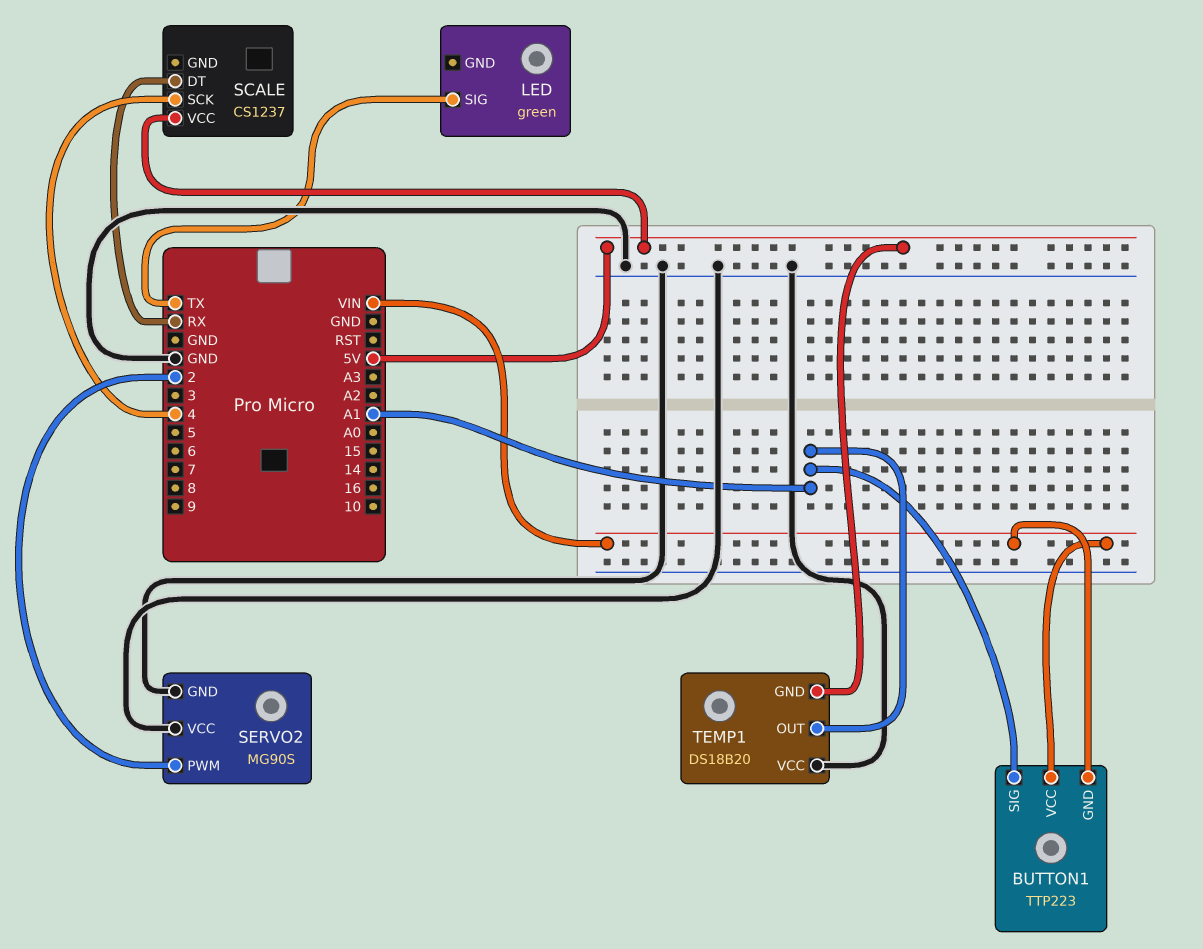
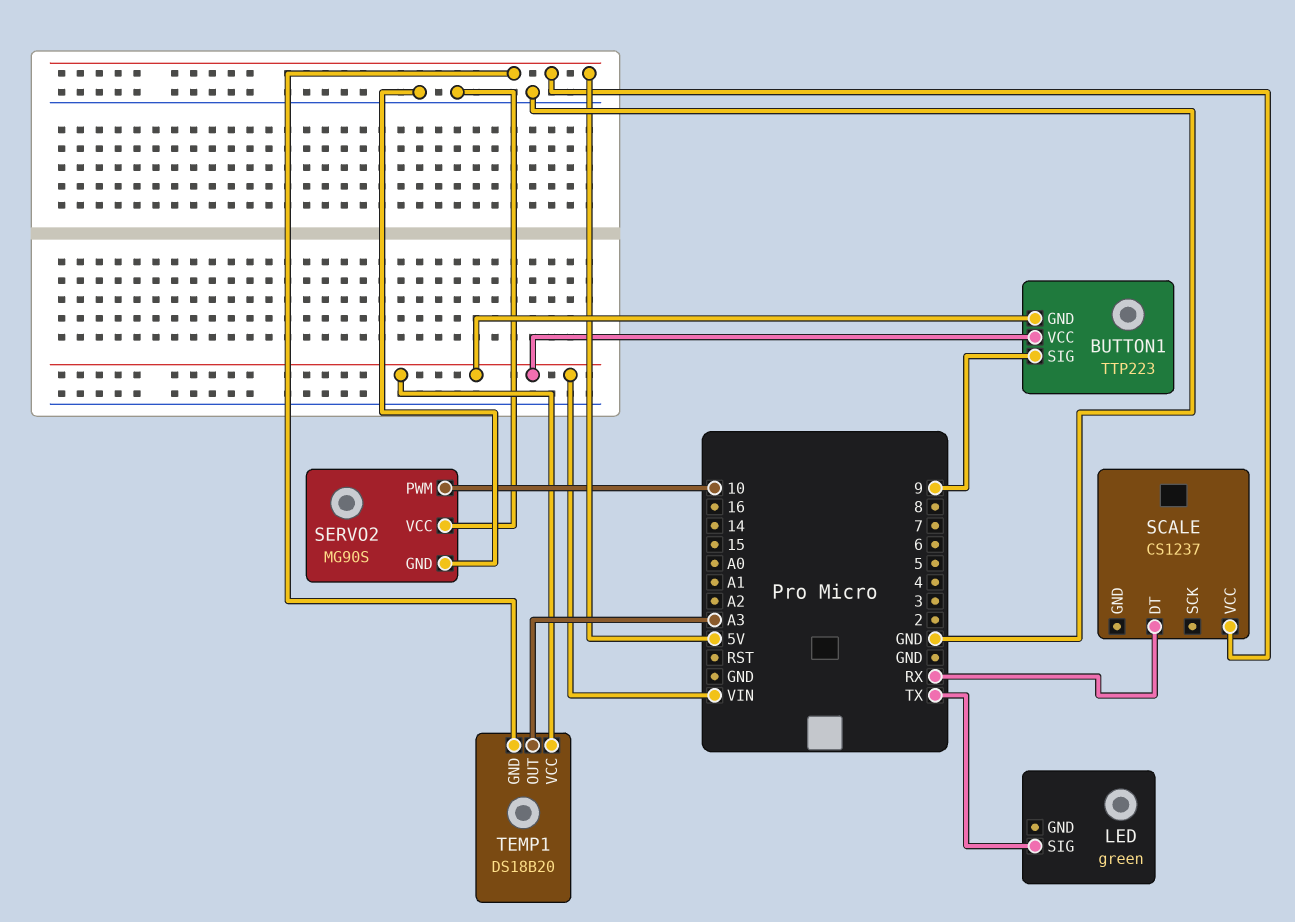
BUTTON1 pin SIG: A1 -> 9
SCALE pin SCK: 4 -> none
SERVO2 pin PWM: 2 -> 10
TEMP1 pin OUT: A1 -> A3
TEMP1 pin VCC: GND -> VIN

